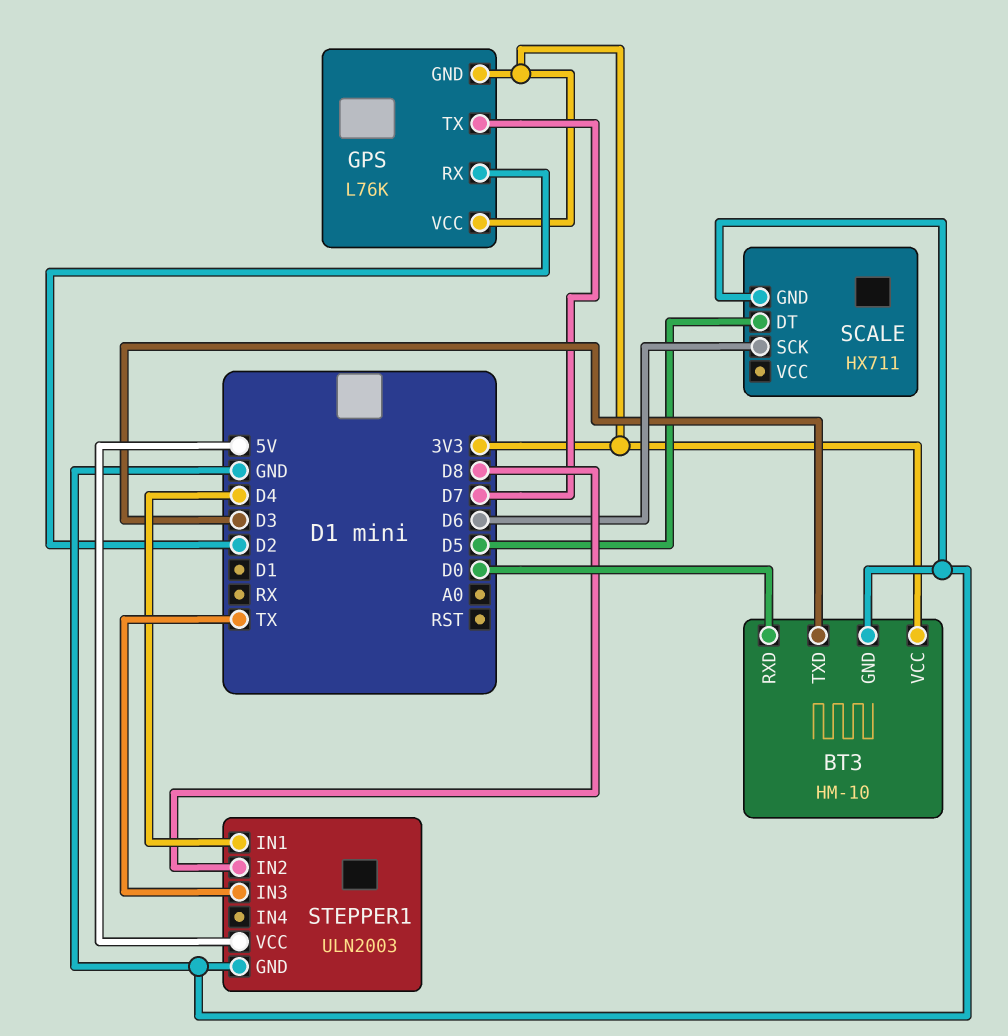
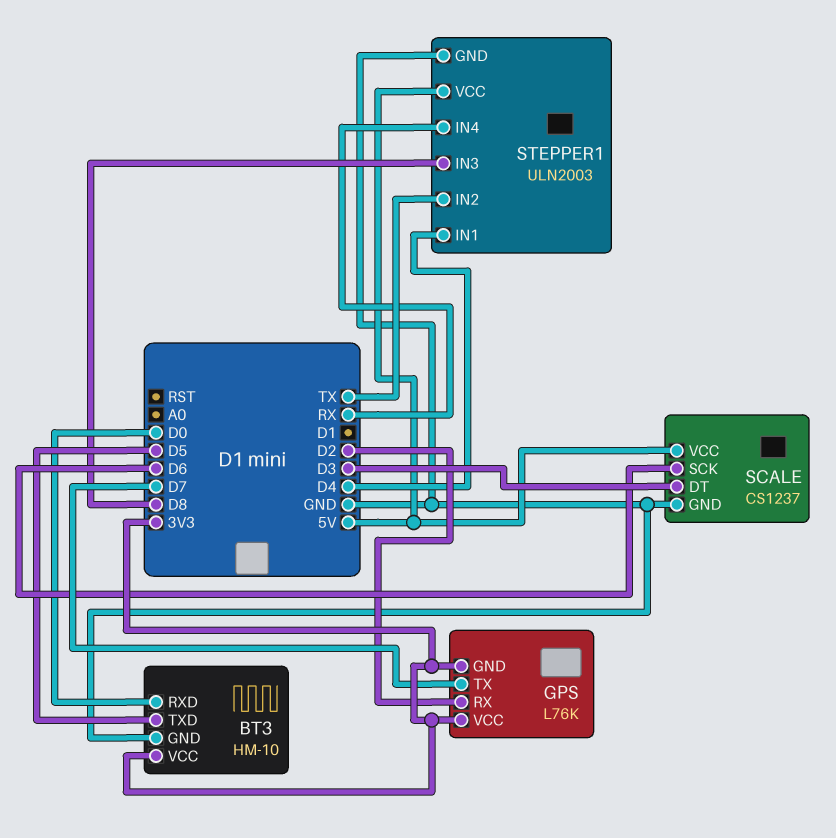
BT3 pin TXD: D3 -> D5
SCALE: HX711 -> CS1237
SCALE pin DT: D5 -> D3
SCALE pin VCC: none -> 5V
STEPPER1 pin IN2: D8 -> TX
STEPPER1 pin IN3: TX -> D8
STEPPER1 pin IN4: none -> RX

